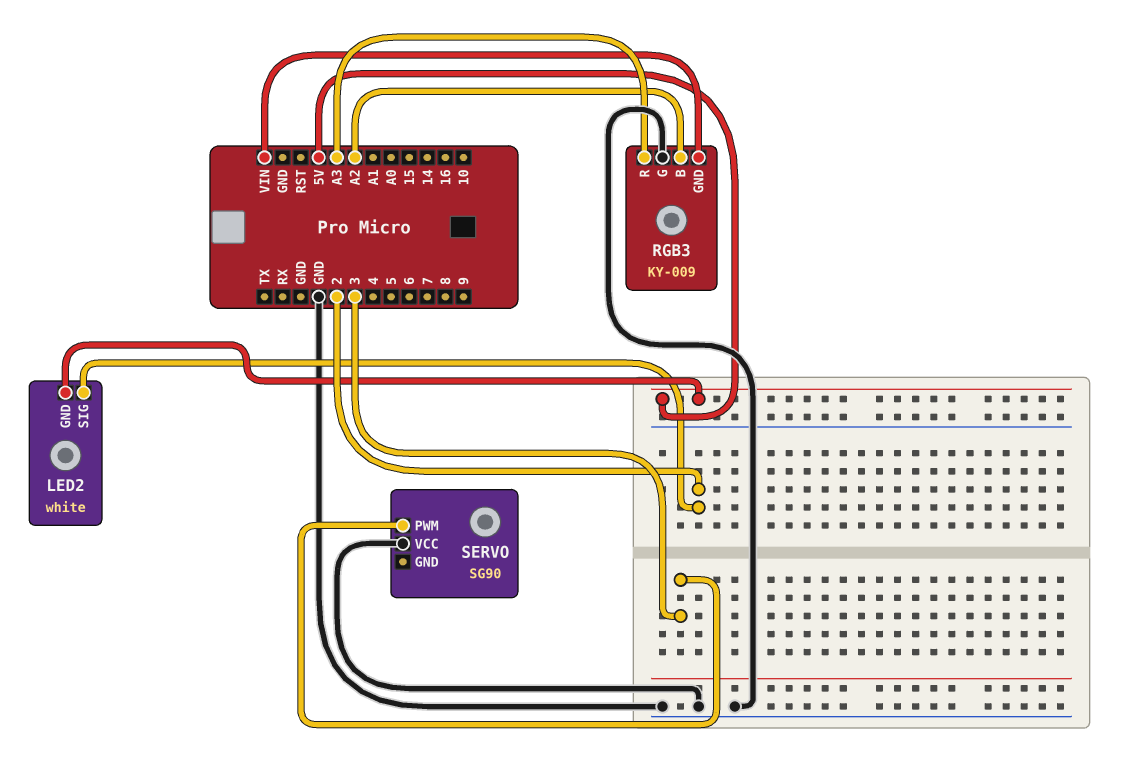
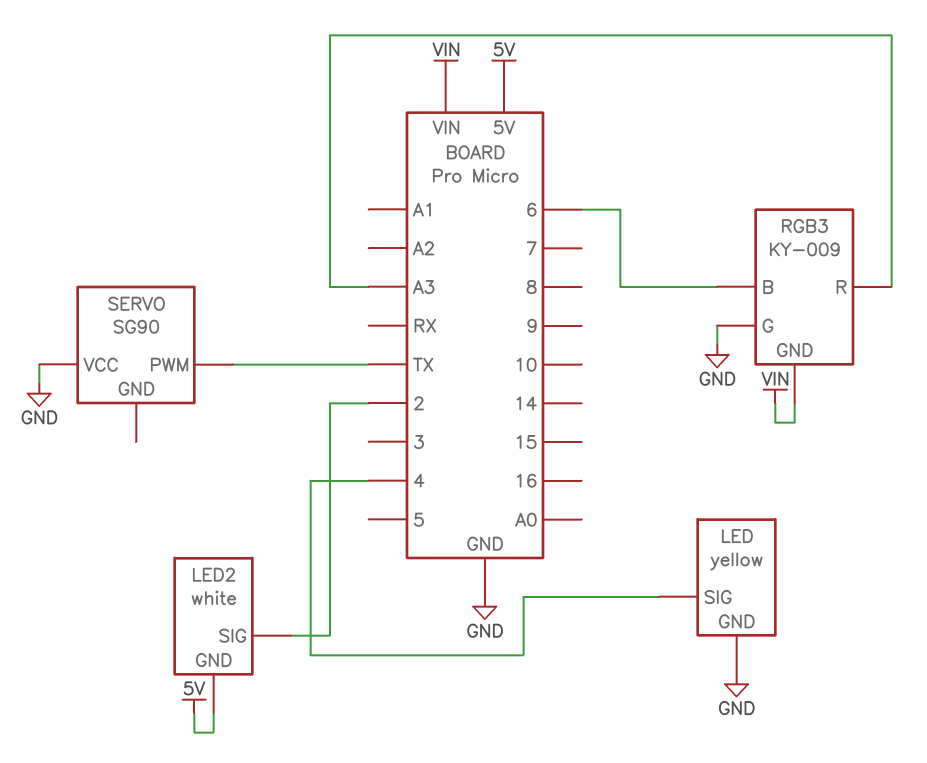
LED: none -> yellow
LED pin GND: none -> GND
LED pin SIG: none -> 4
RGB3 pin B: A2 -> 6
SERVO pin PWM: 3 -> TX

